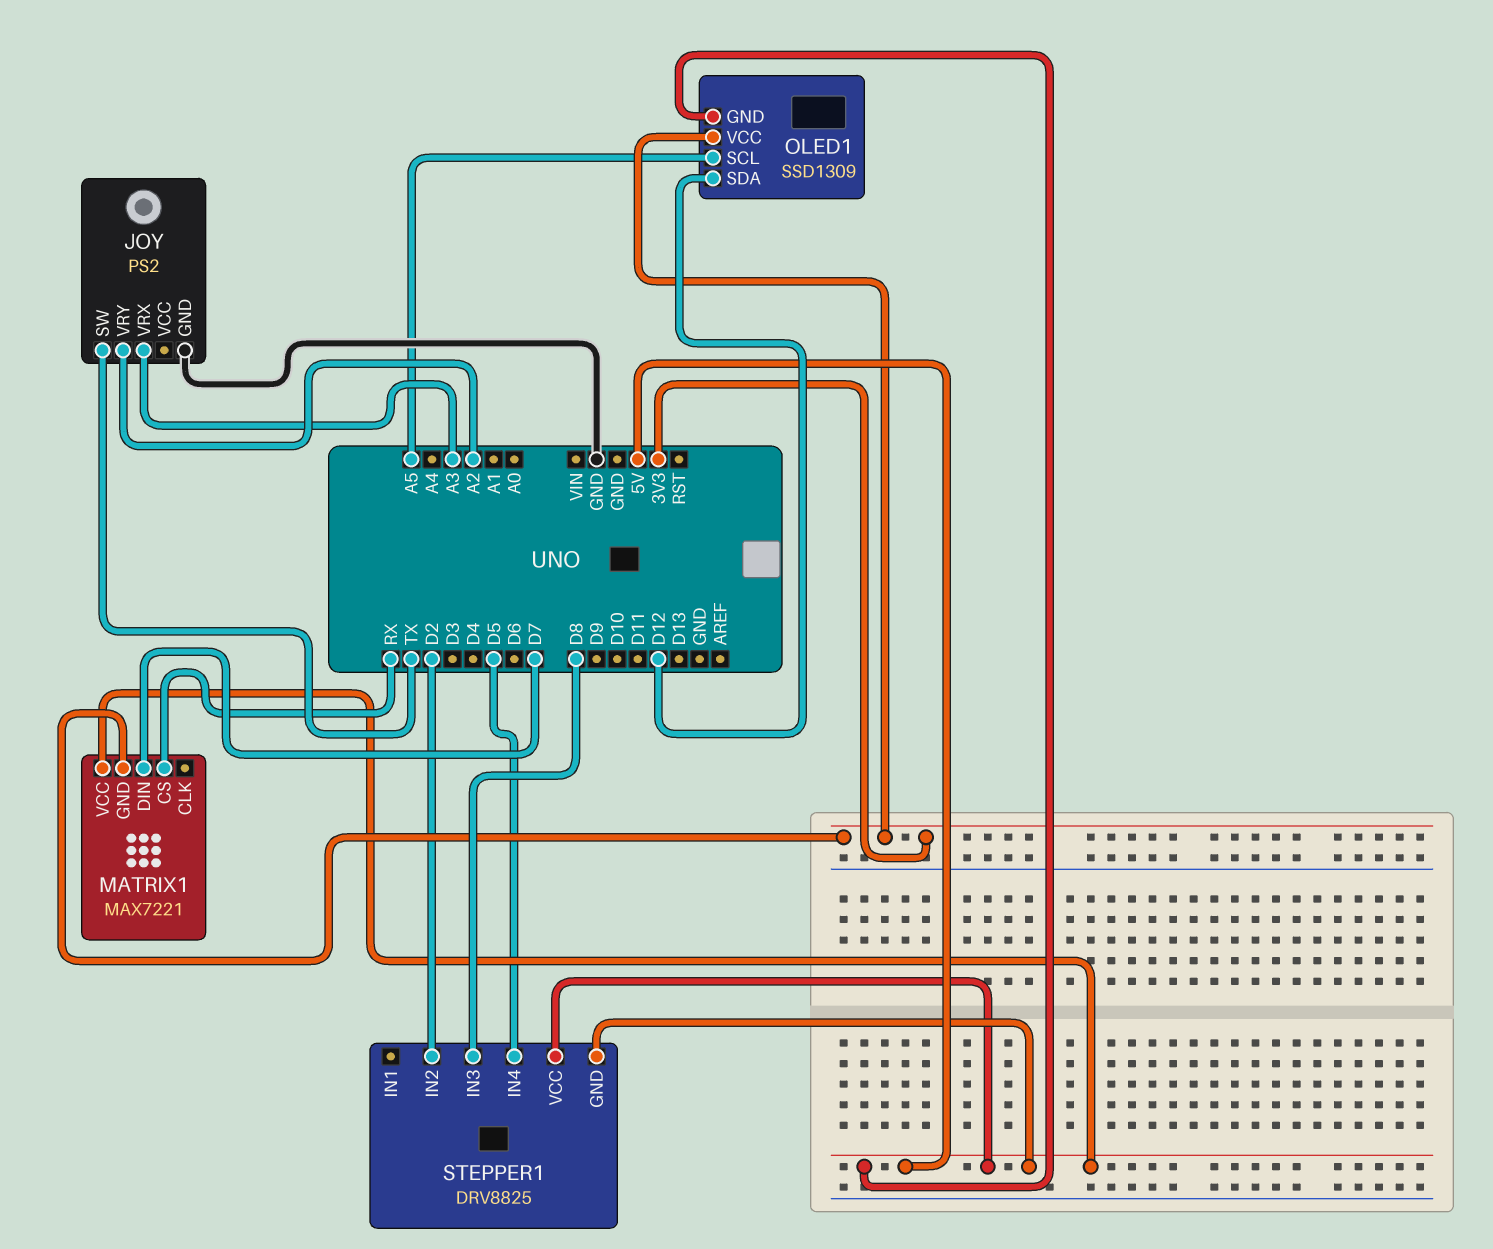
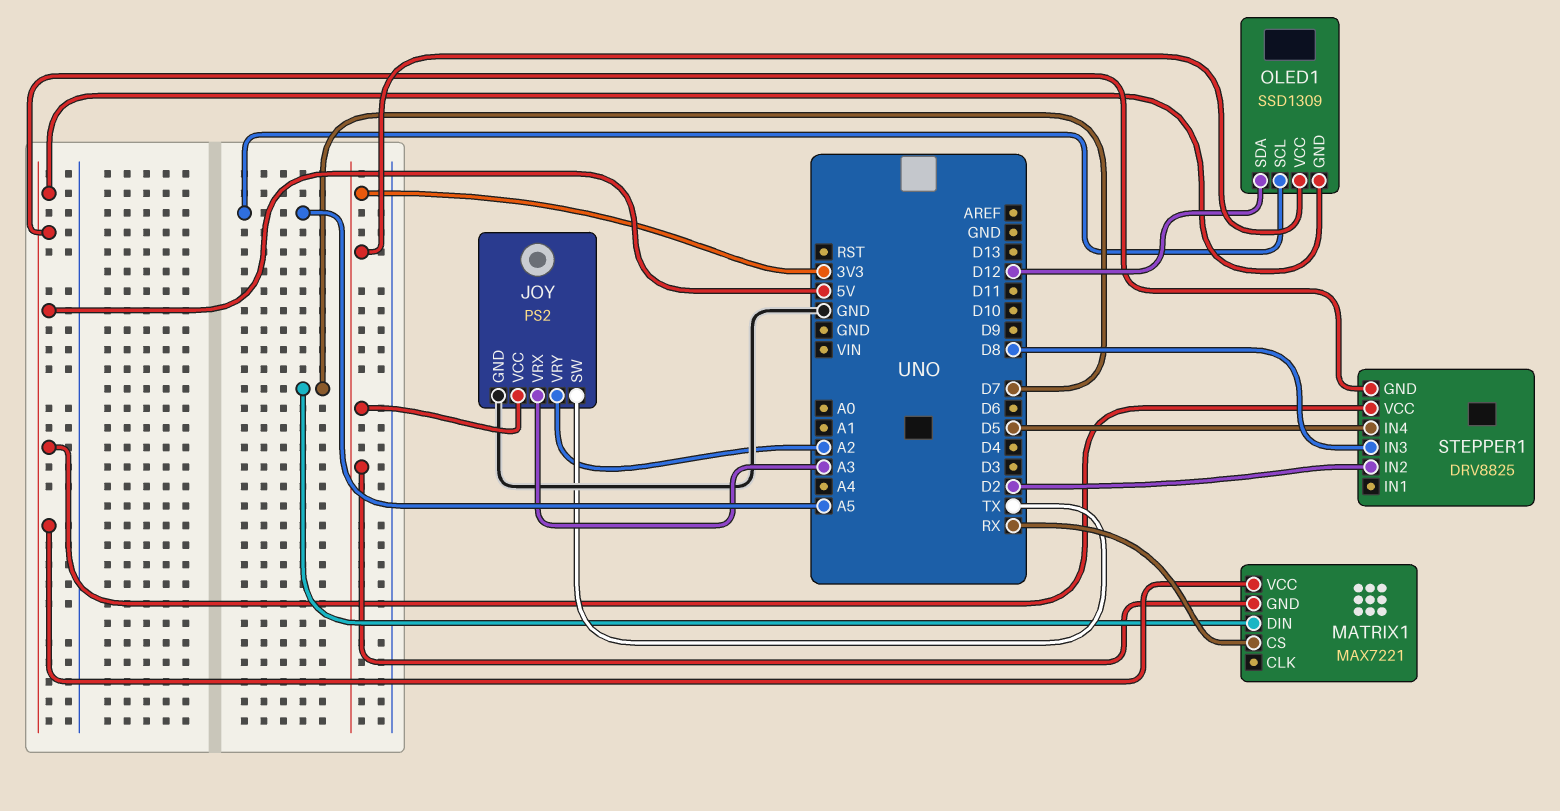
JOY pin VCC: none -> 3V3

